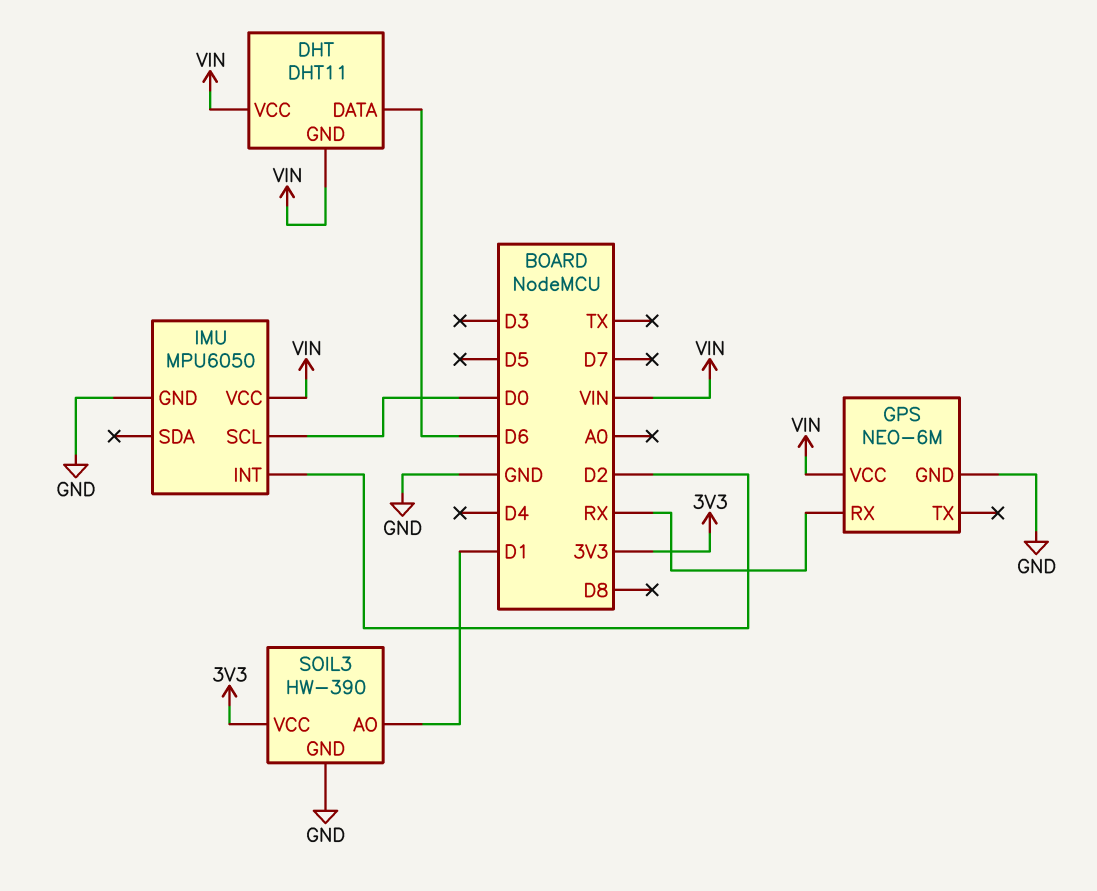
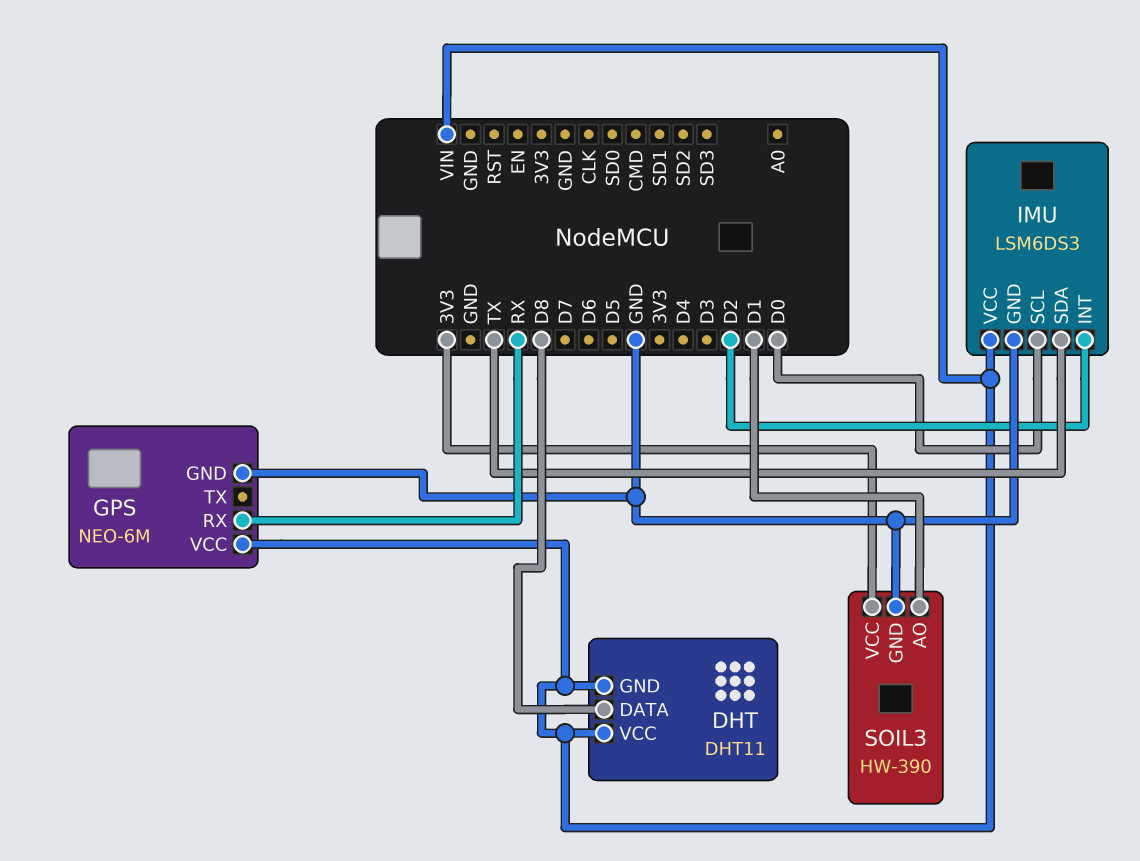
DHT pin DATA: D6 -> D8
IMU: MPU6050 -> LSM6DS3
IMU pin SDA: none -> TX

